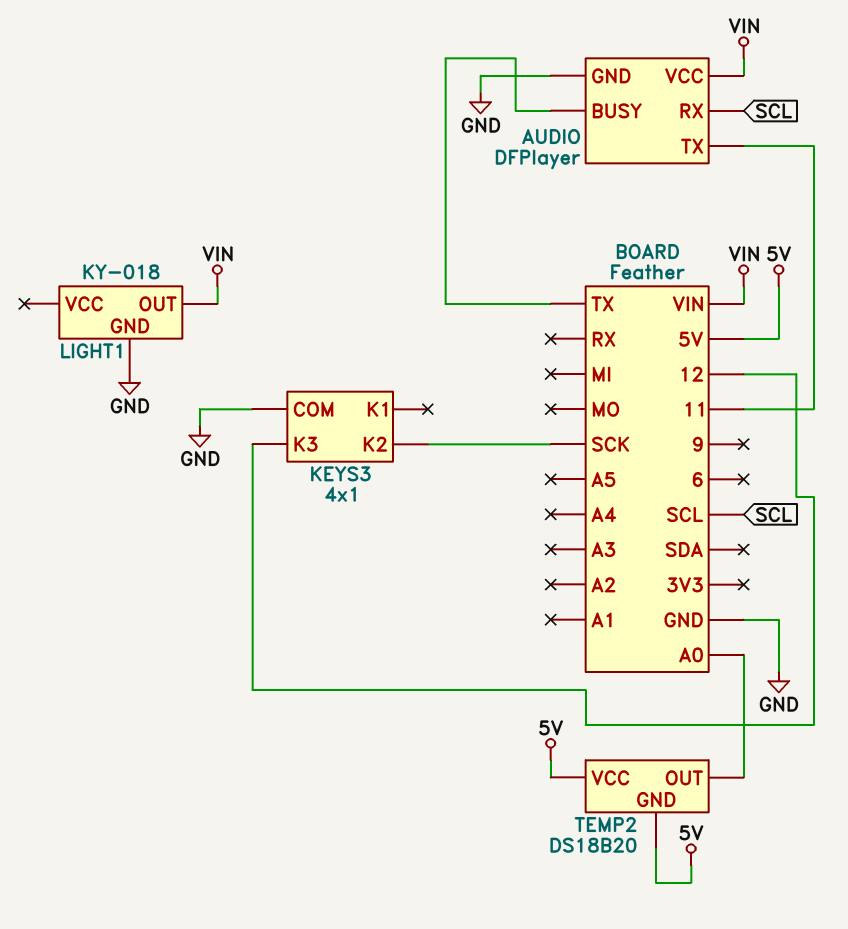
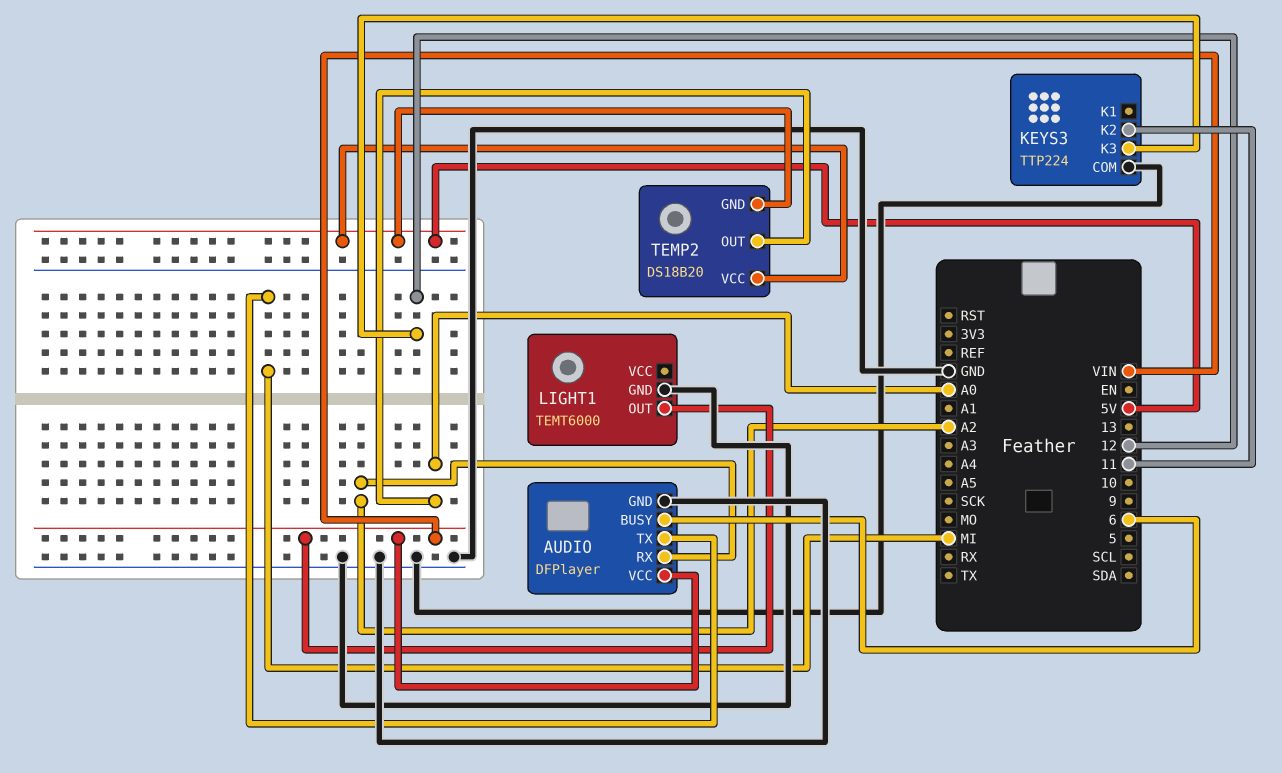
AUDIO pin BUSY: TX -> 6
AUDIO pin RX: SCL -> A2
AUDIO pin TX: 11 -> MI
KEYS3: 4x1 -> TTP224
KEYS3 pin K2: SCK -> 11
LIGHT1: KY-018 -> TEMT6000

